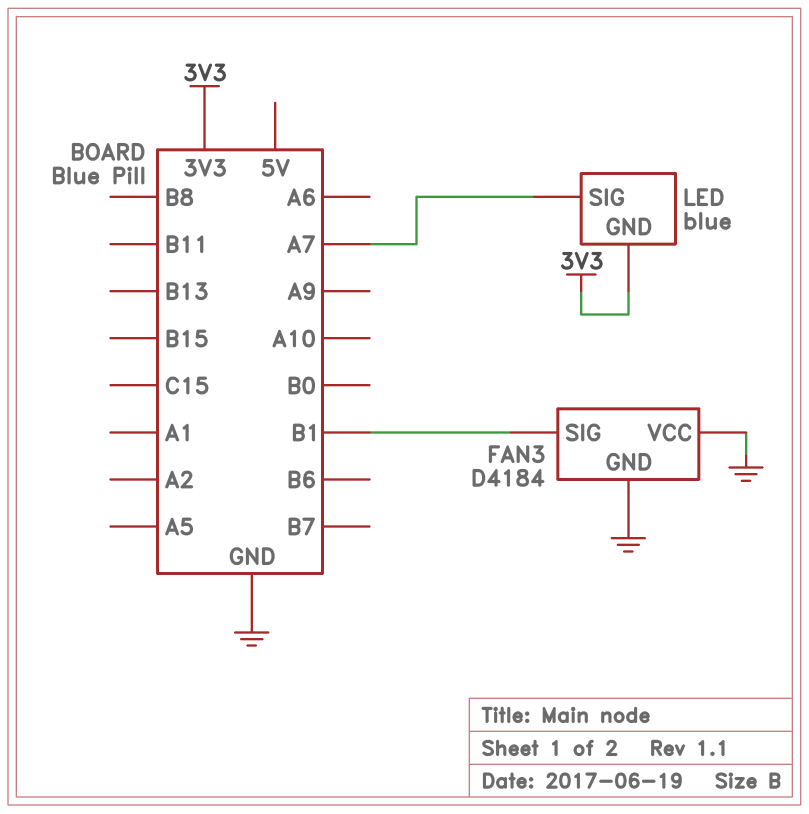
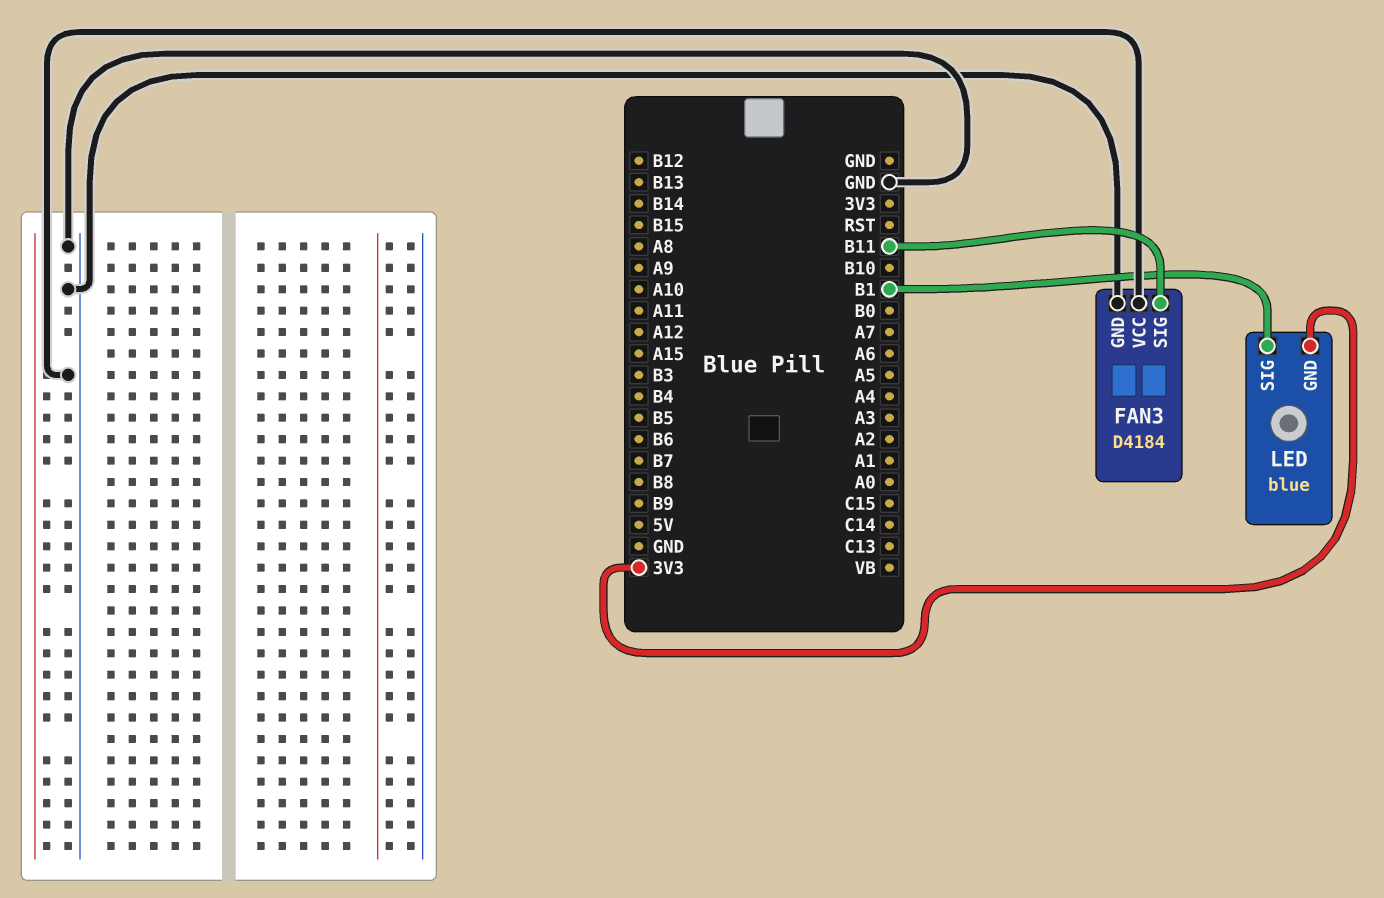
FAN3 pin SIG: B1 -> B11
LED pin SIG: A7 -> B1

